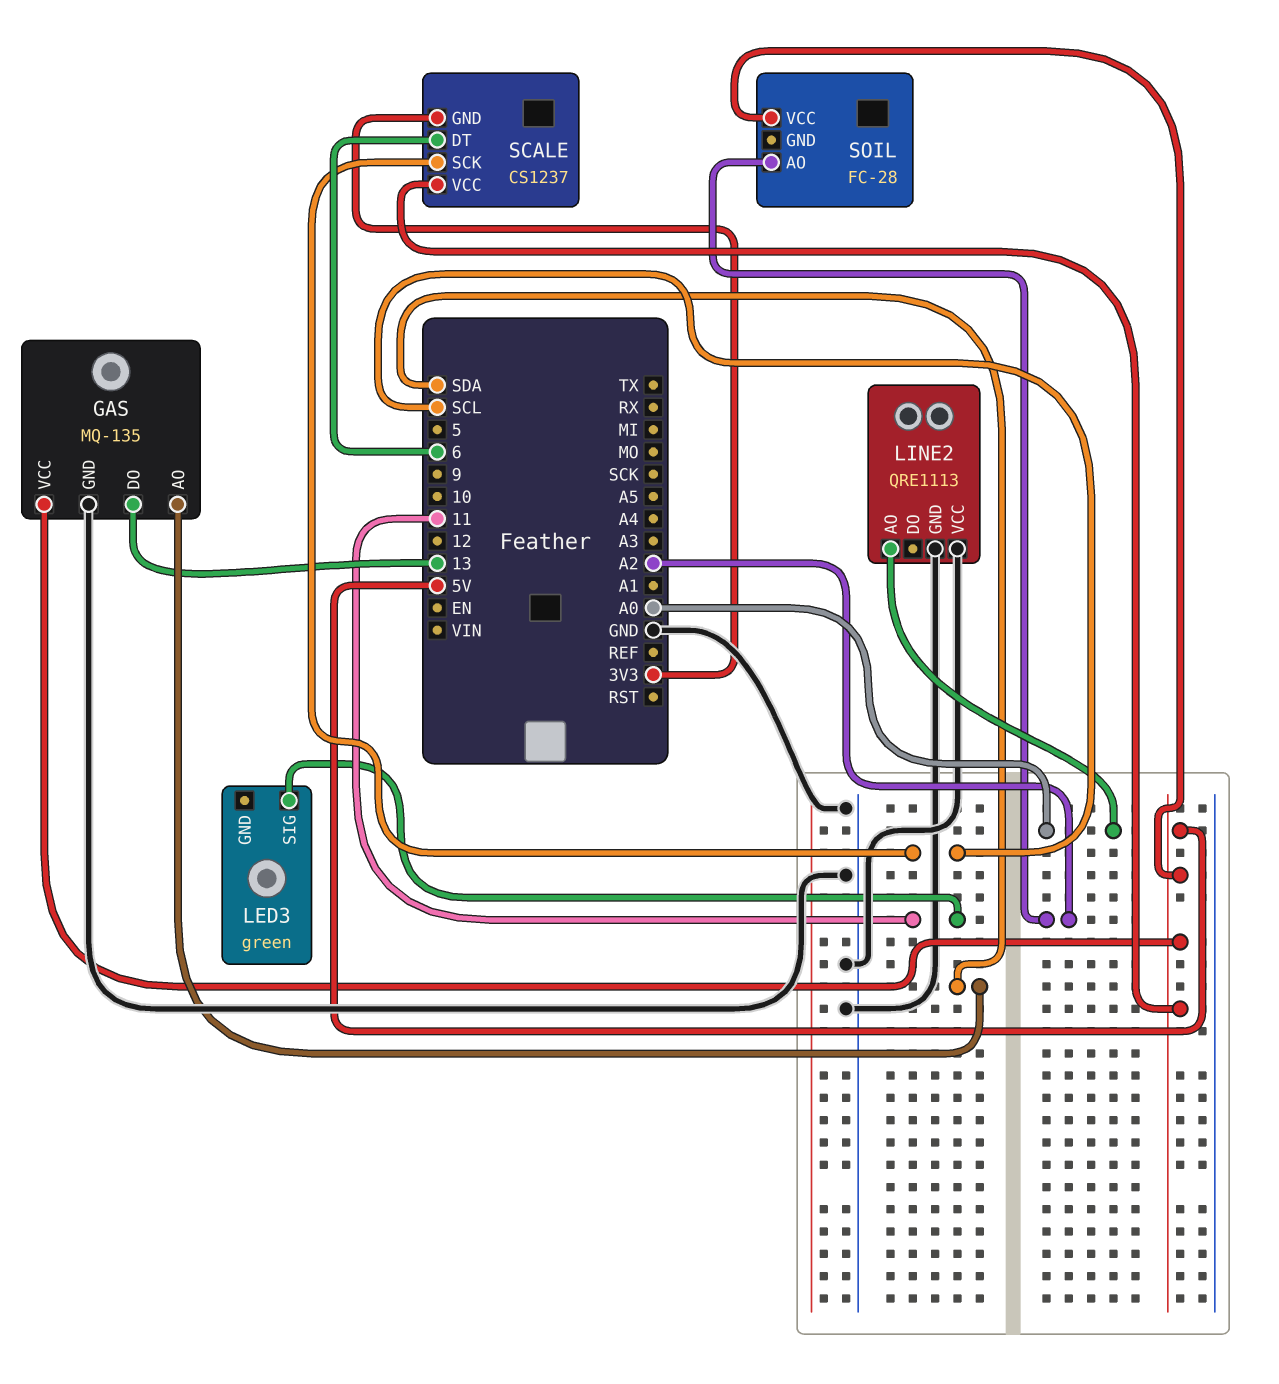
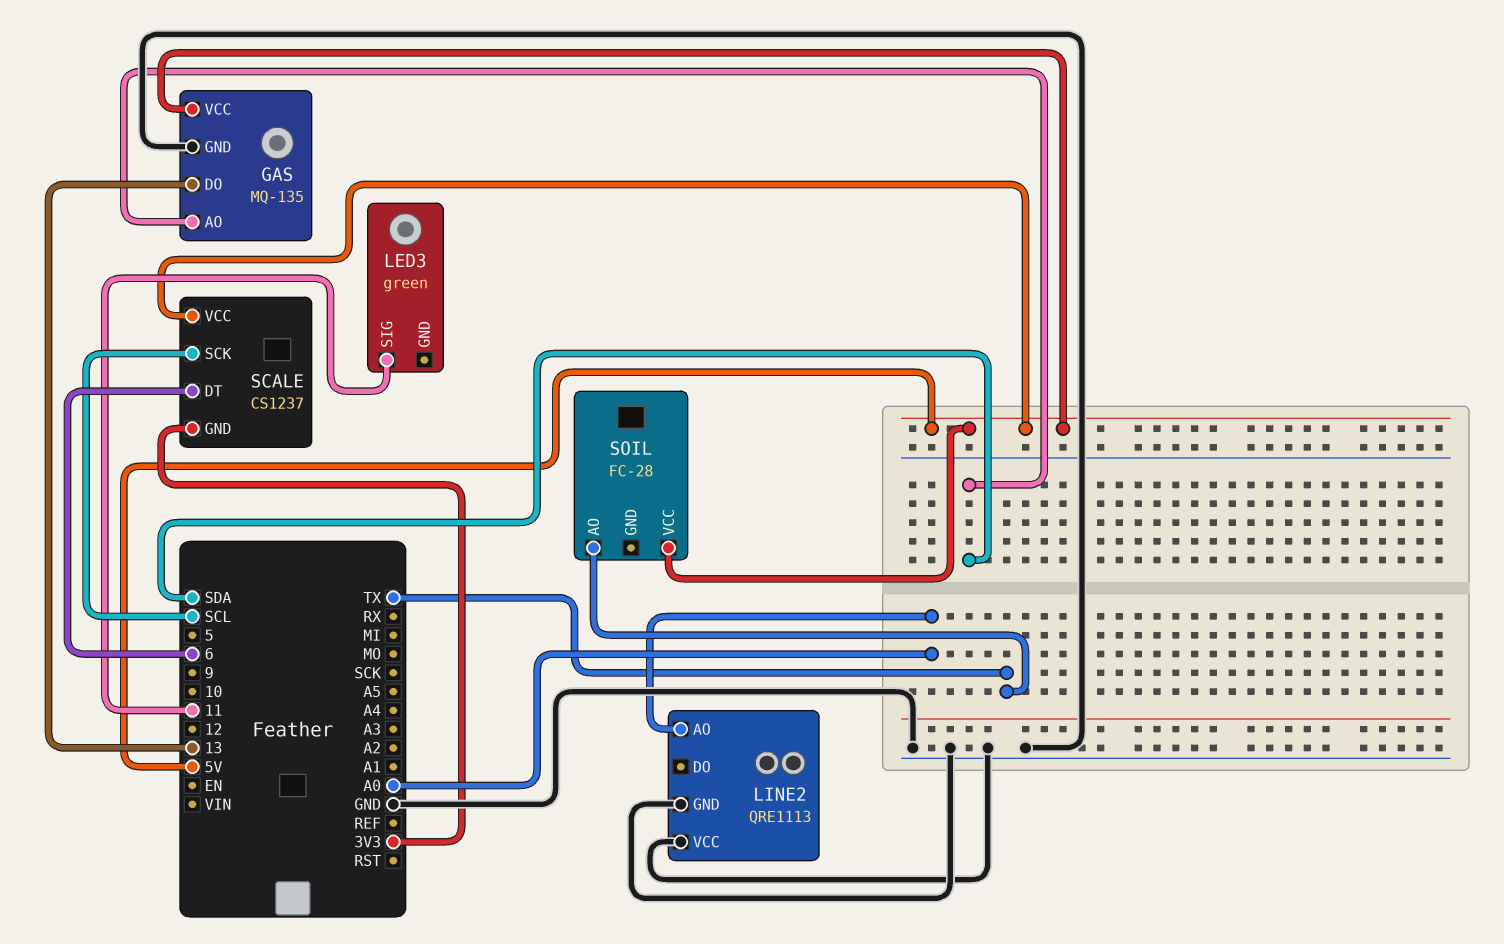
SOIL pin AO: A2 -> TX

